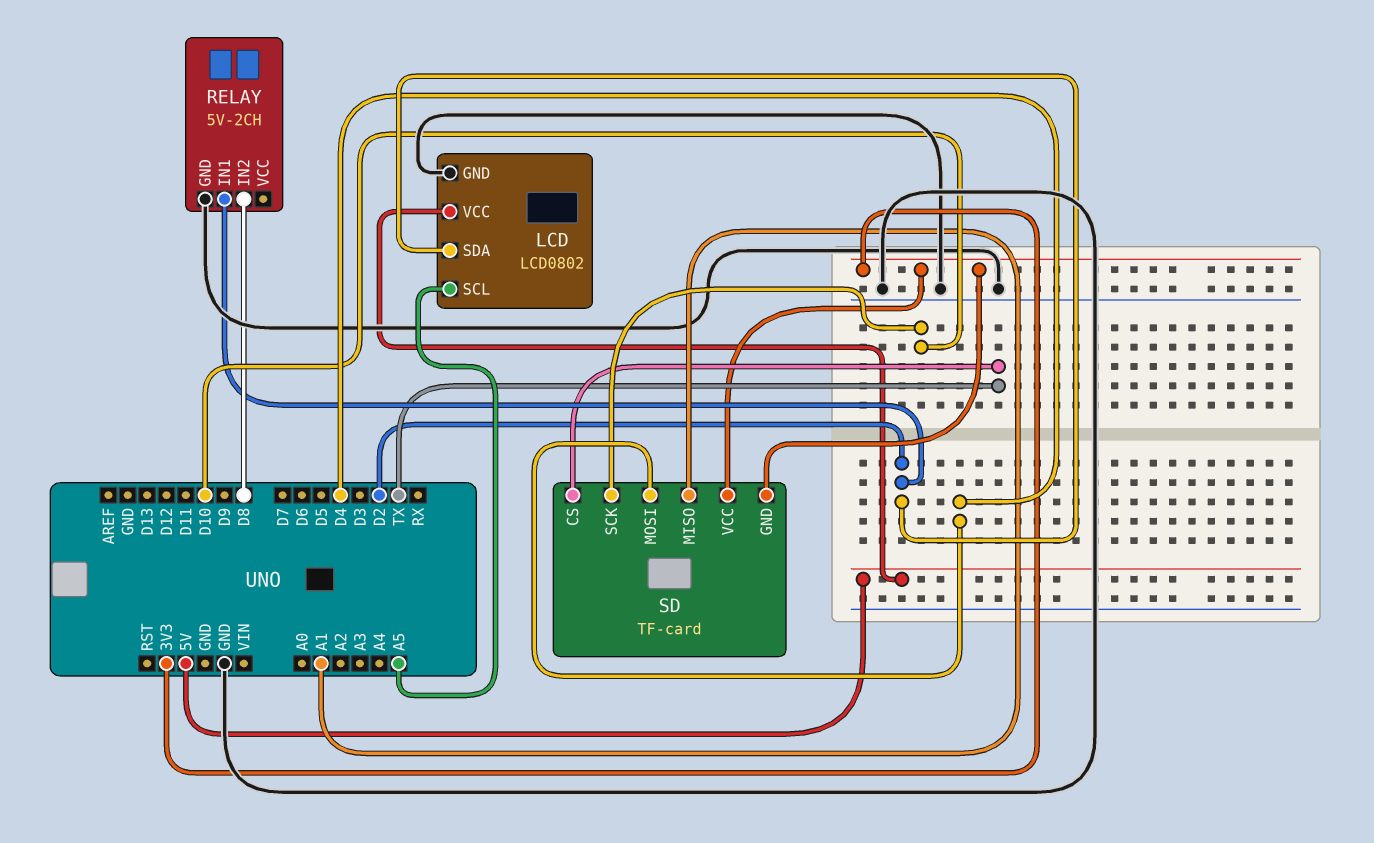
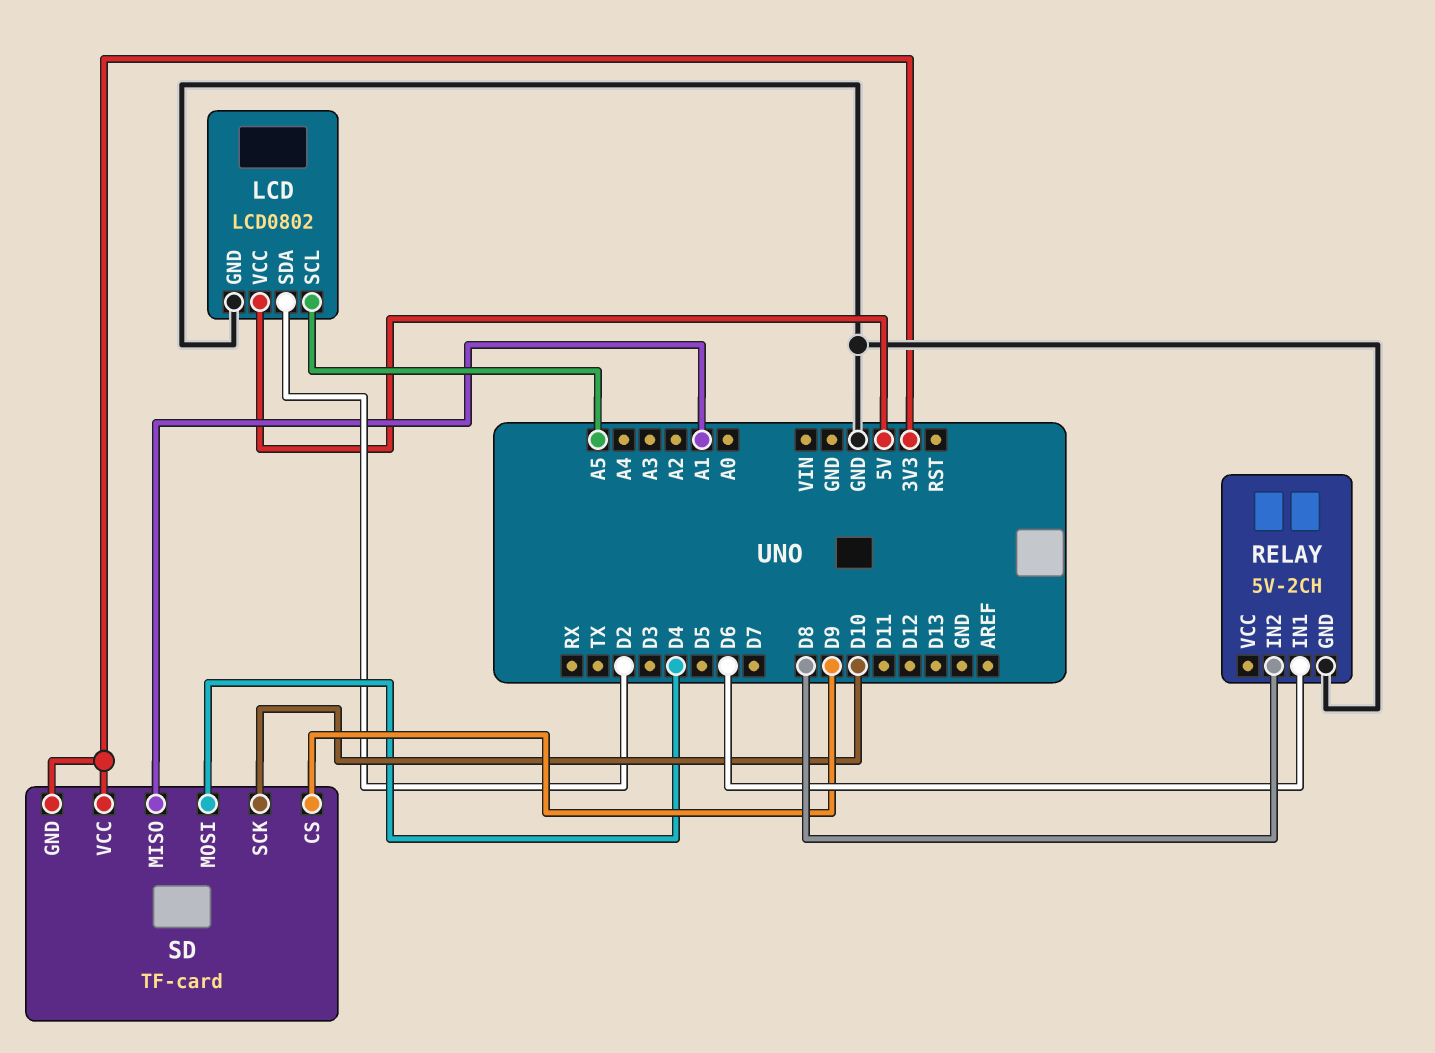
RELAY pin IN1: D2 -> D6
SD pin CS: TX -> D9

